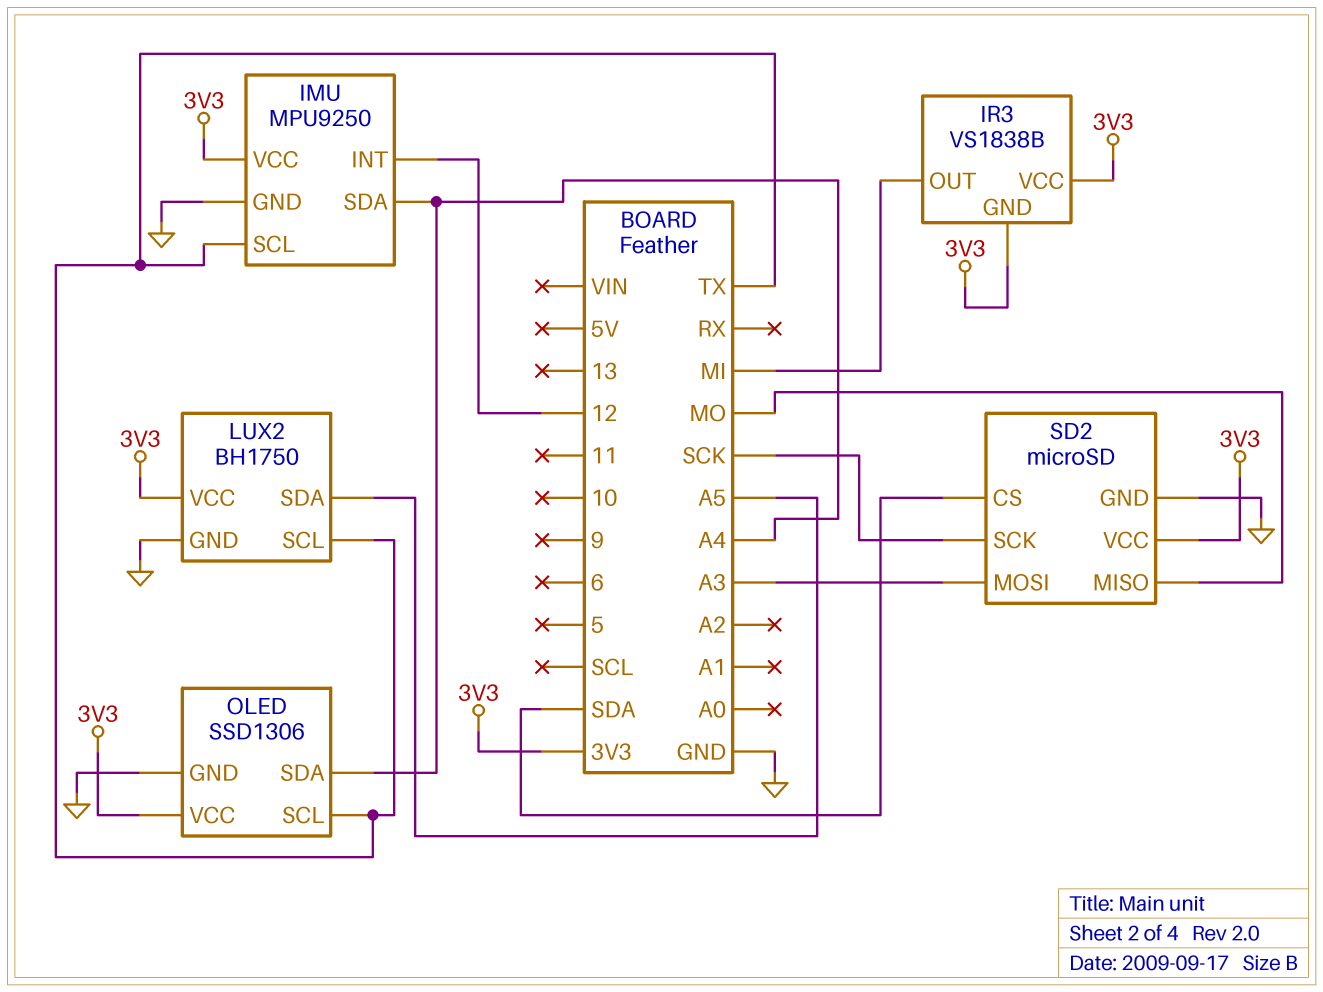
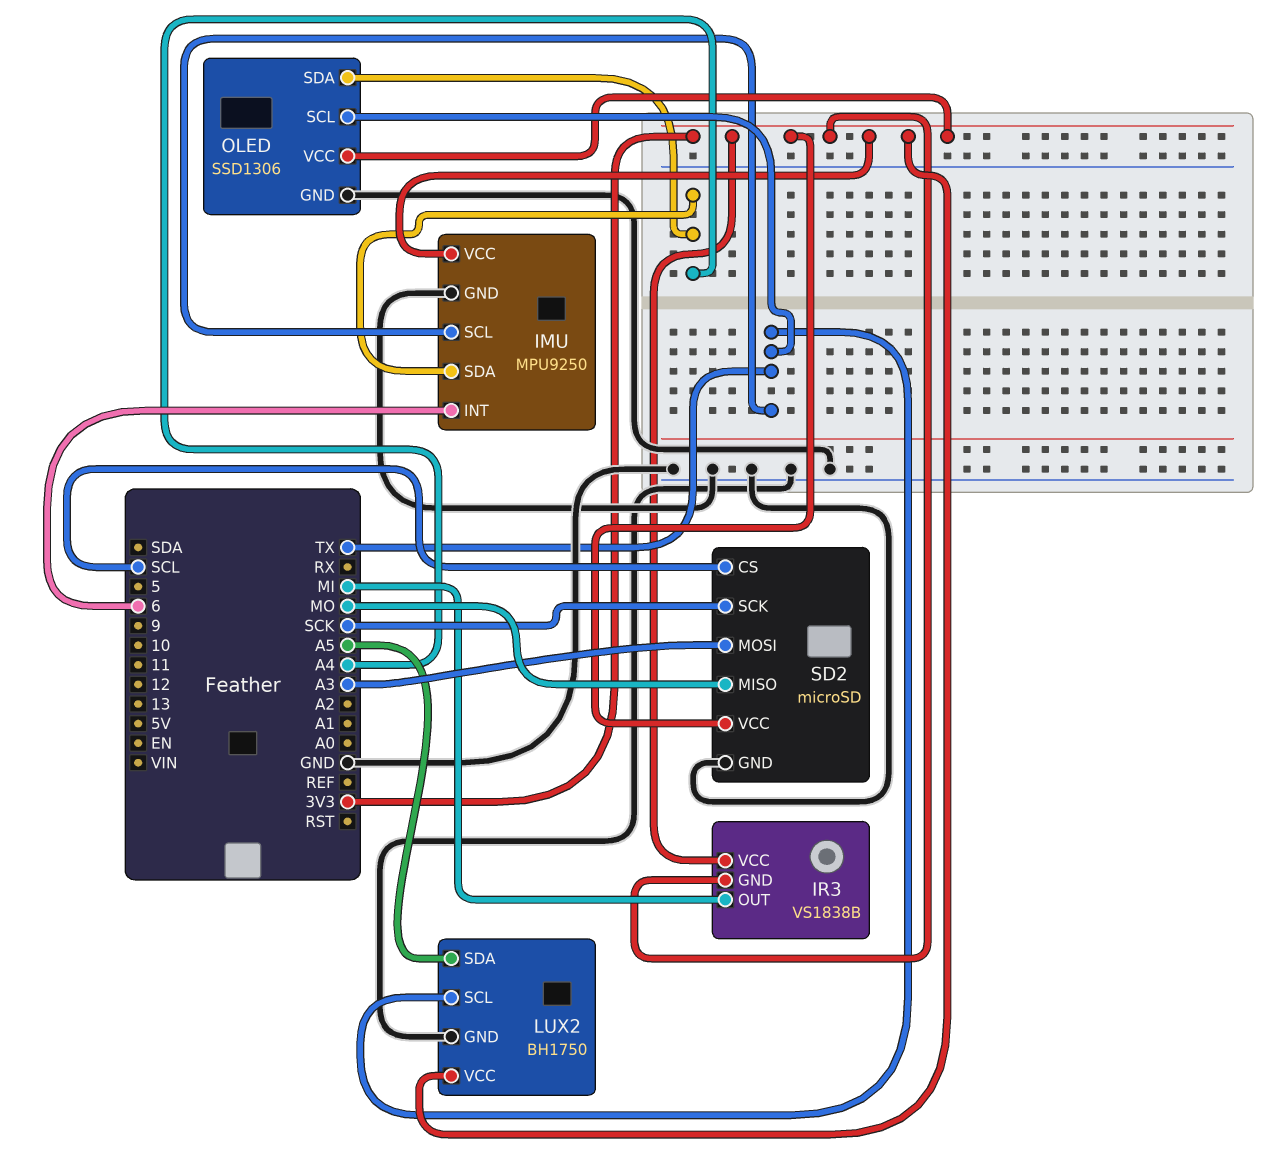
IMU pin INT: 12 -> 6
SD2 pin CS: SDA -> SCL

